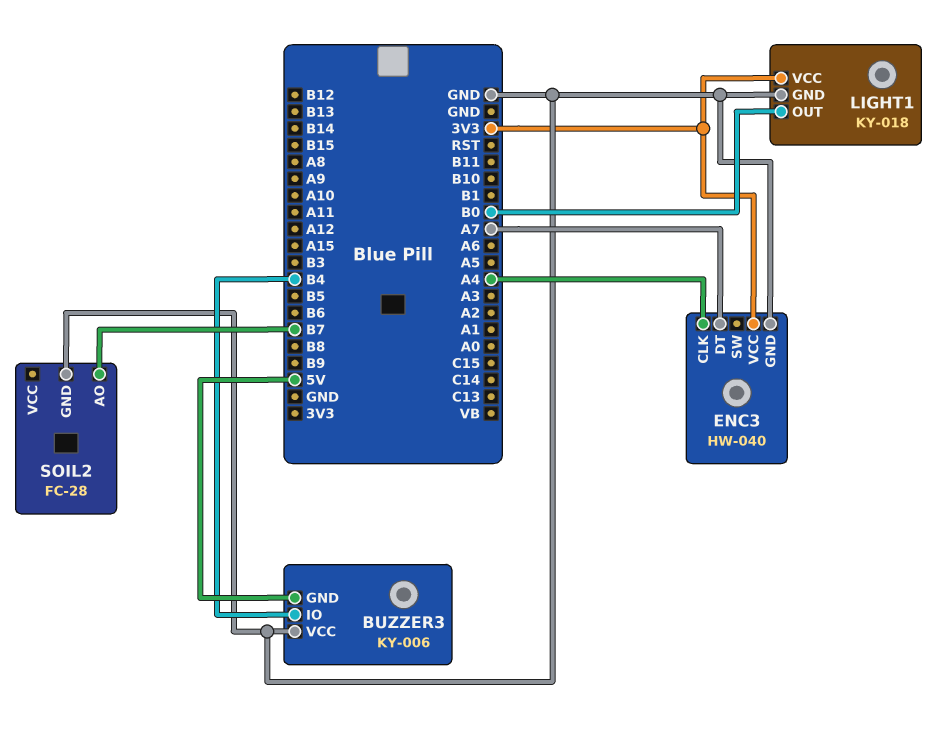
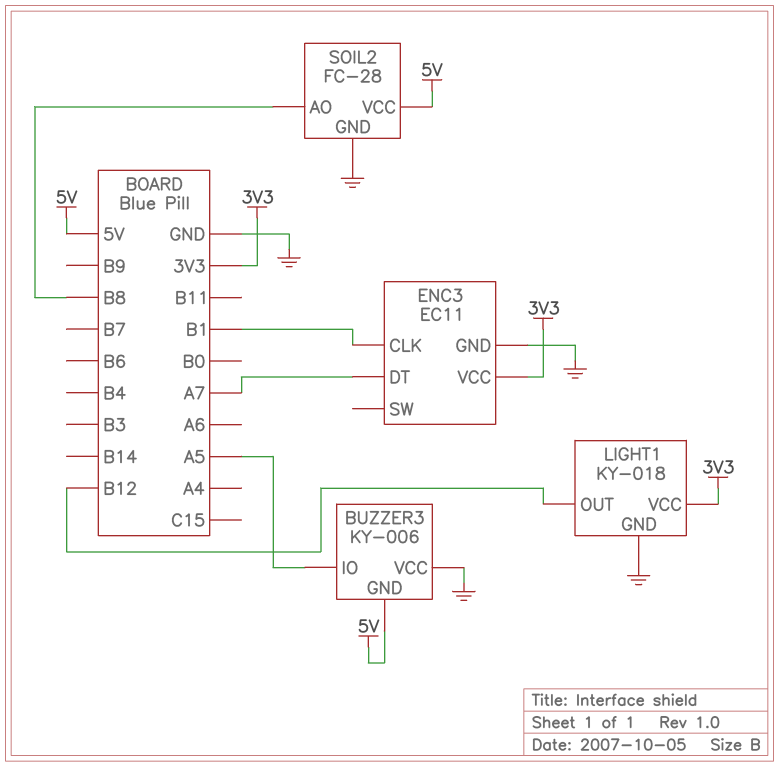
BUZZER3 pin IO: B4 -> A5
ENC3: HW-040 -> EC11
ENC3 pin CLK: A4 -> B1
LIGHT1 pin OUT: B0 -> B12
SOIL2 pin AO: B7 -> B8
SOIL2 pin VCC: none -> 5V

